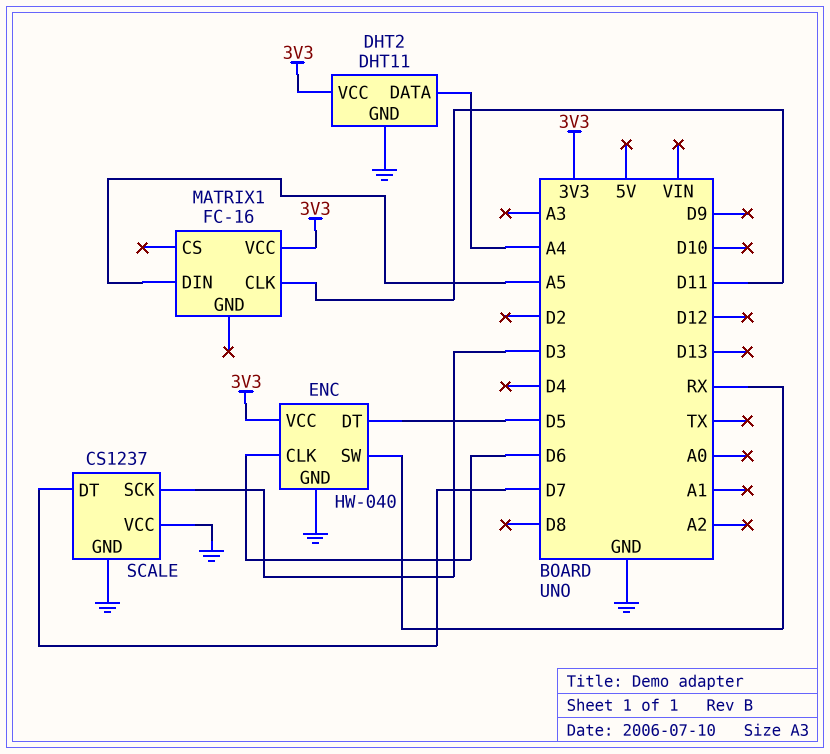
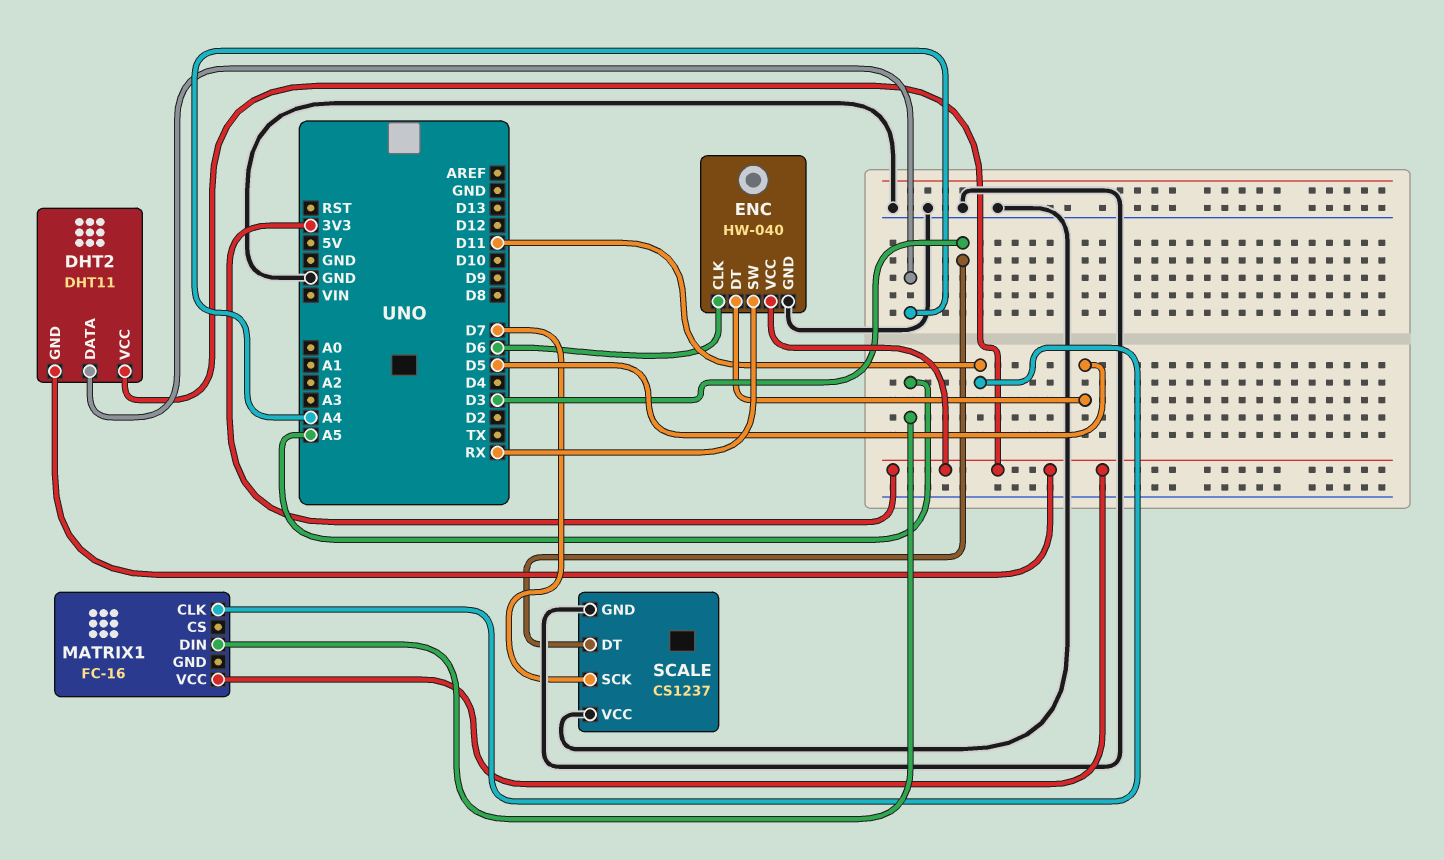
DHT2 pin GND: GND -> 3V3
SCALE pin DT: D7 -> D3
SCALE pin SCK: D3 -> D7

